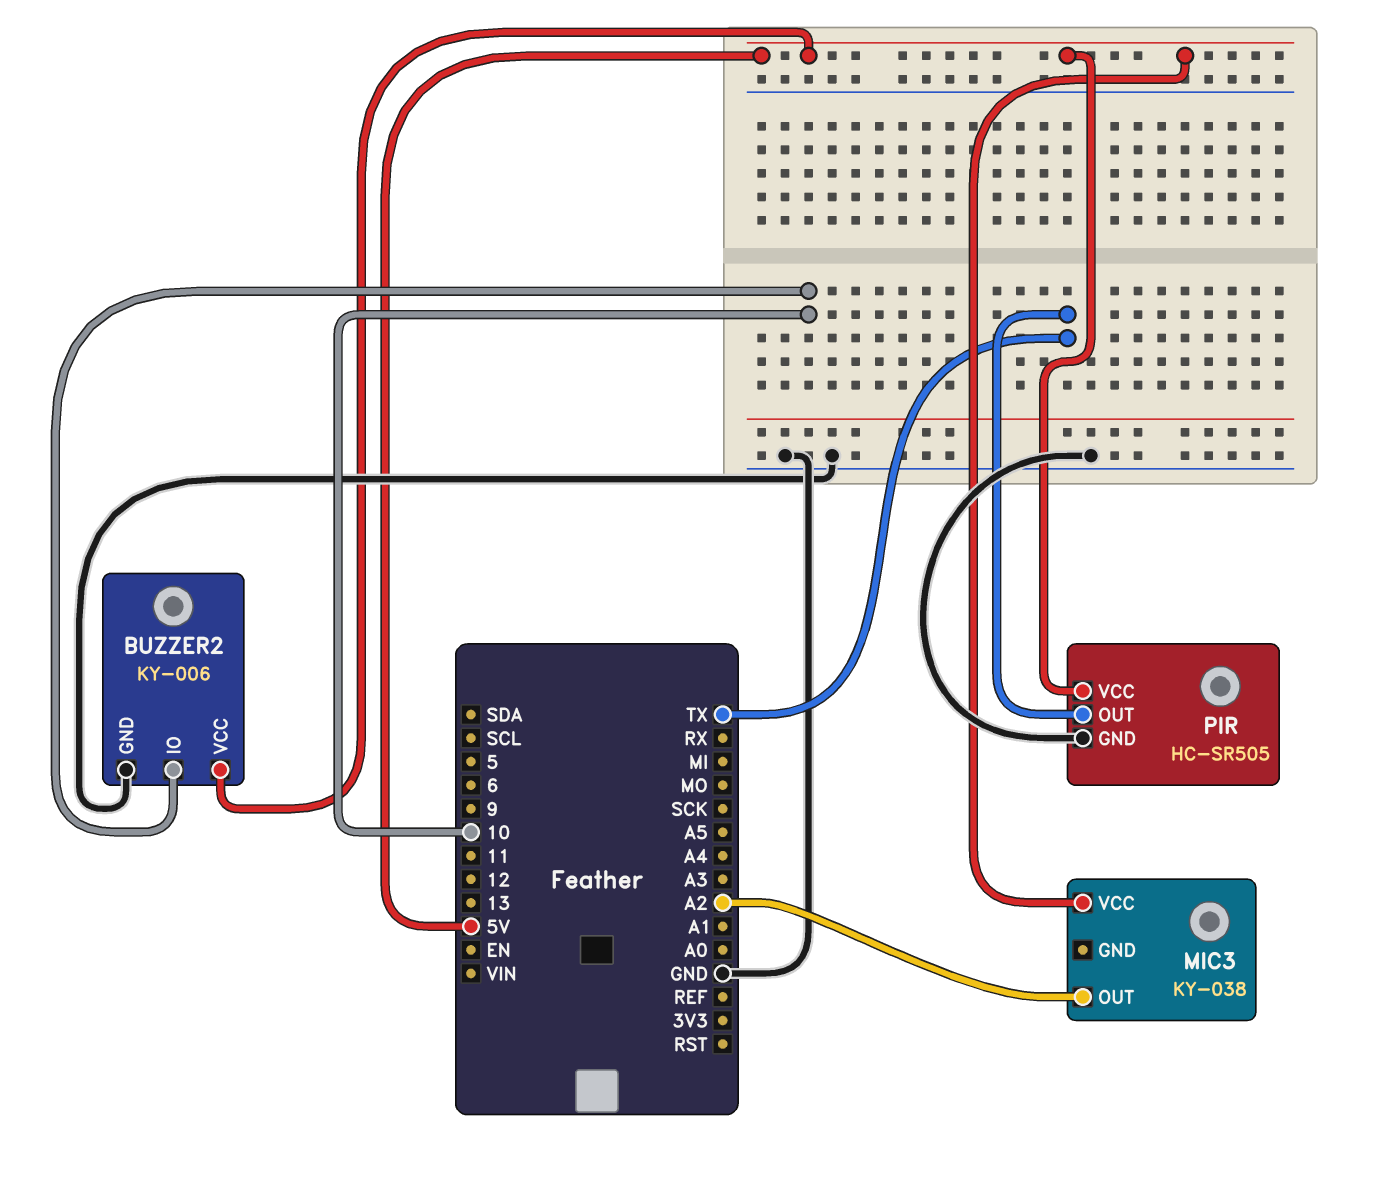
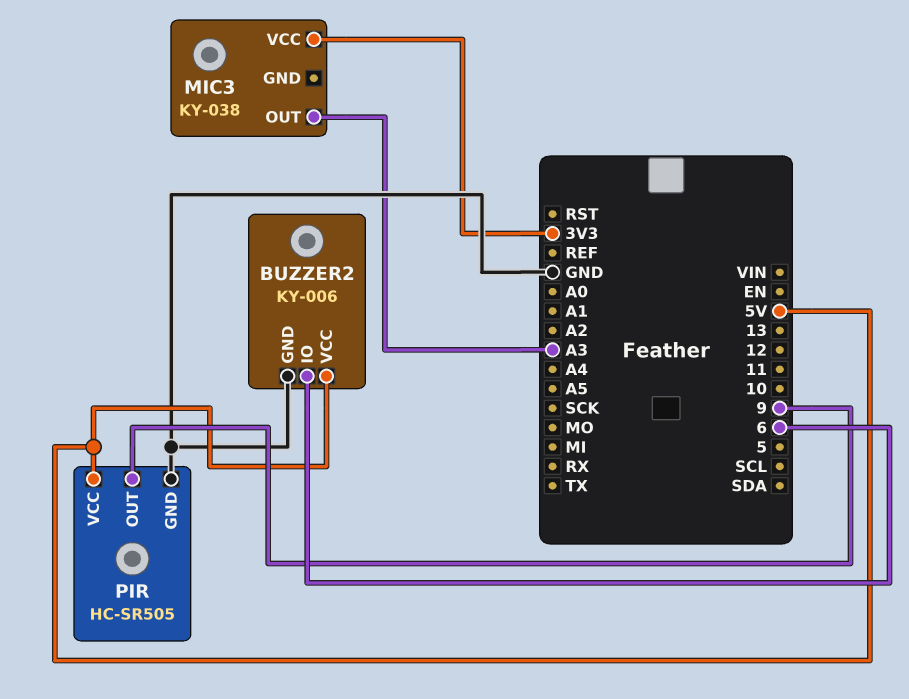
BUZZER2 pin IO: 10 -> 6
MIC3 pin OUT: A2 -> A3
MIC3 pin VCC: 5V -> 3V3
PIR pin OUT: TX -> 9

